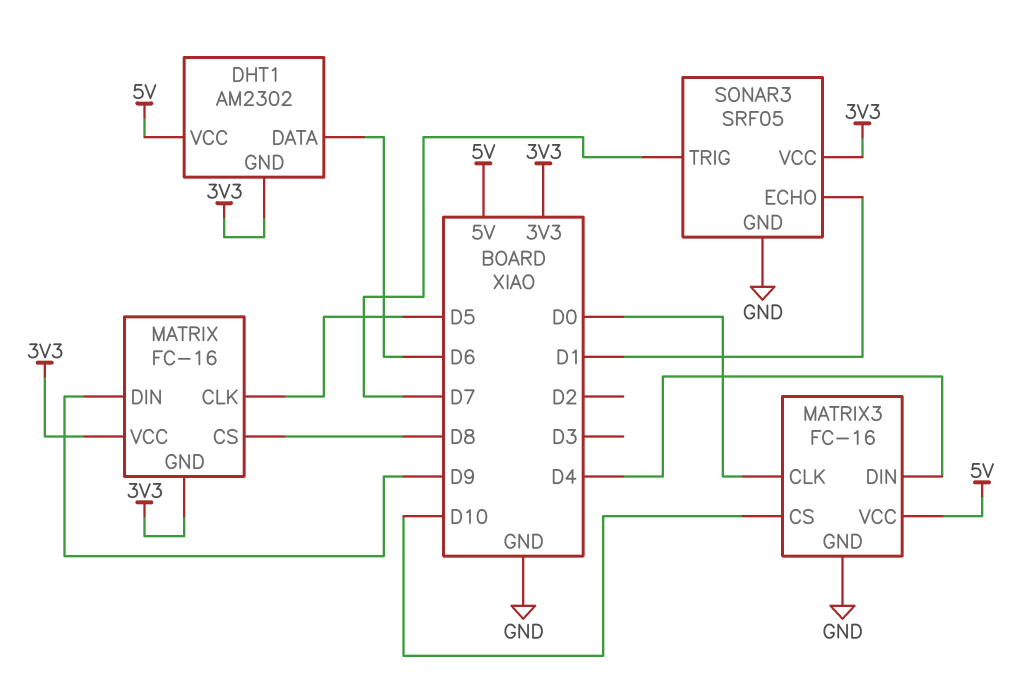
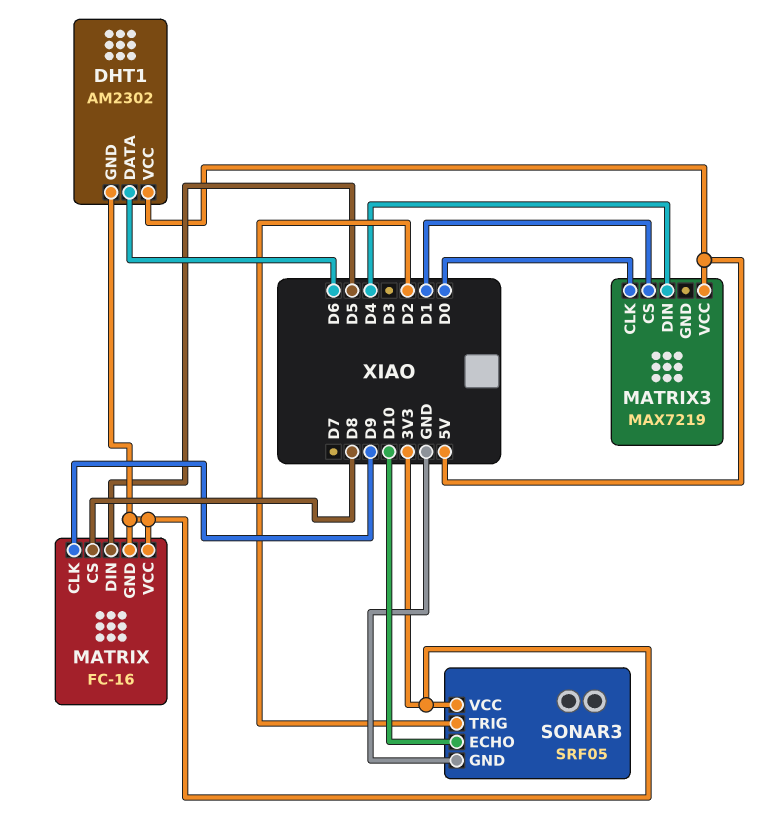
MATRIX pin CLK: D5 -> D9
MATRIX pin DIN: D9 -> D5
MATRIX3: FC-16 -> MAX7219
MATRIX3 pin CS: D10 -> D1
MATRIX3 pin GND: GND -> none
SONAR3 pin ECHO: D1 -> D10
SONAR3 pin TRIG: D7 -> D2

